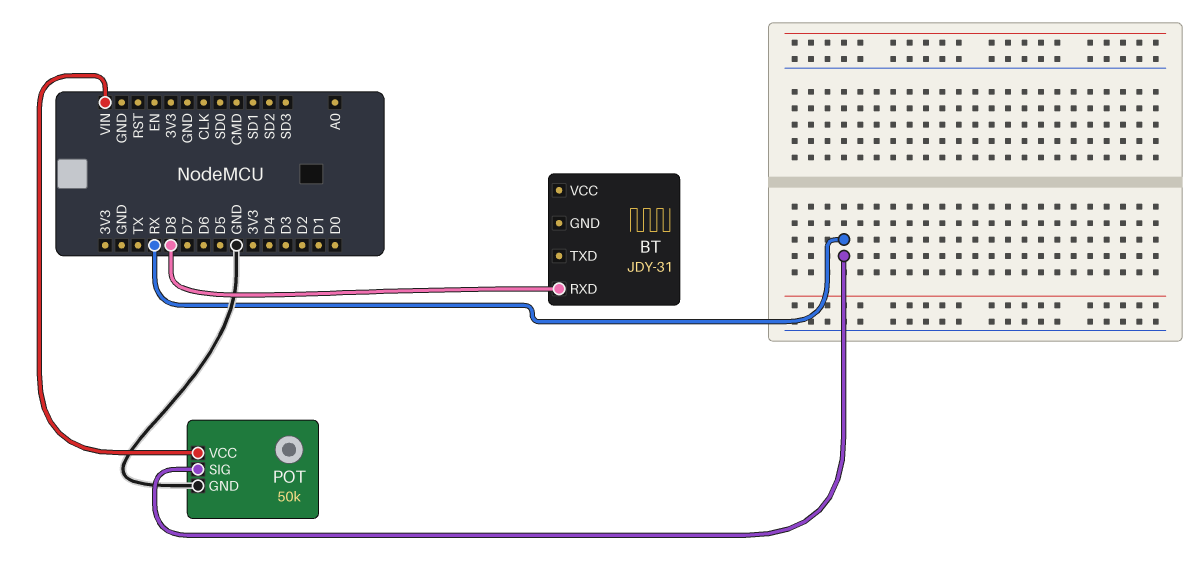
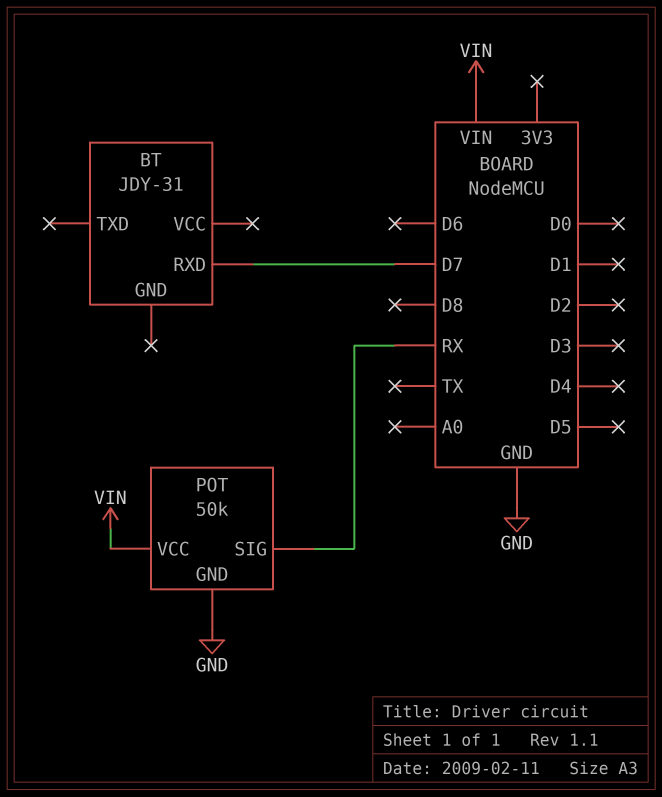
BT pin RXD: D8 -> D7

